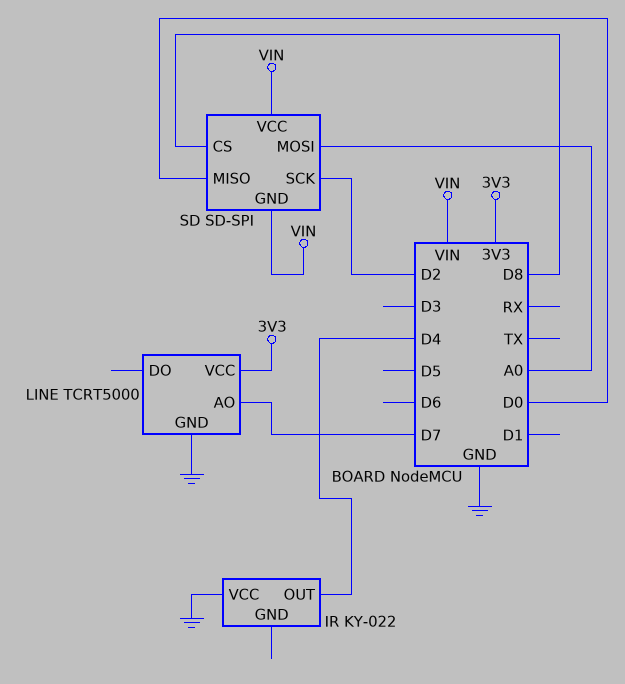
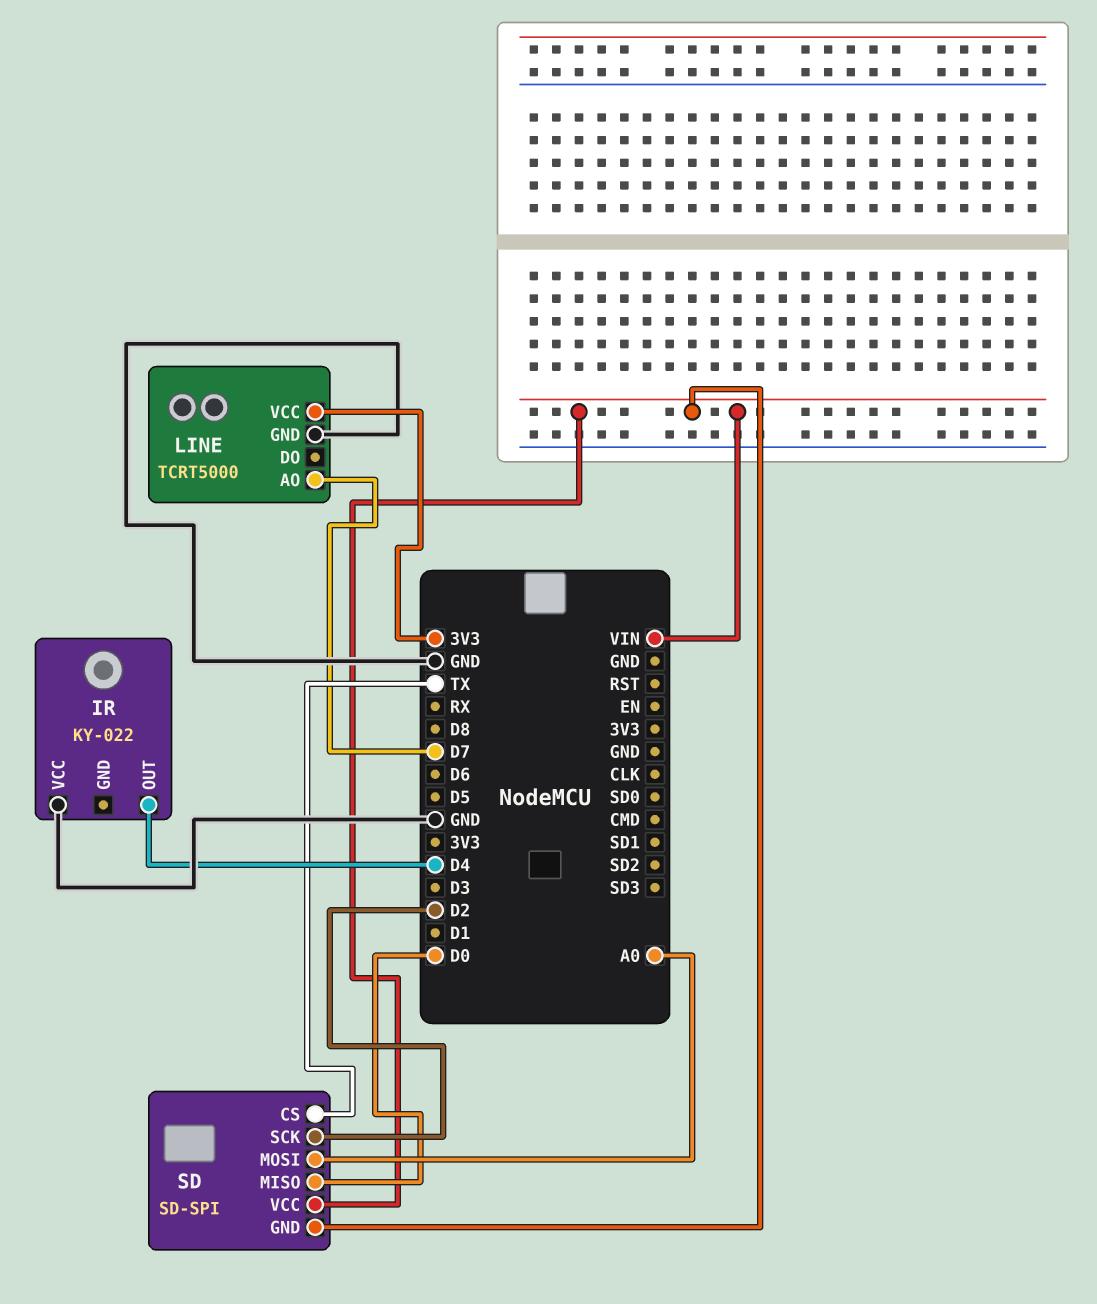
SD pin CS: D8 -> TX

